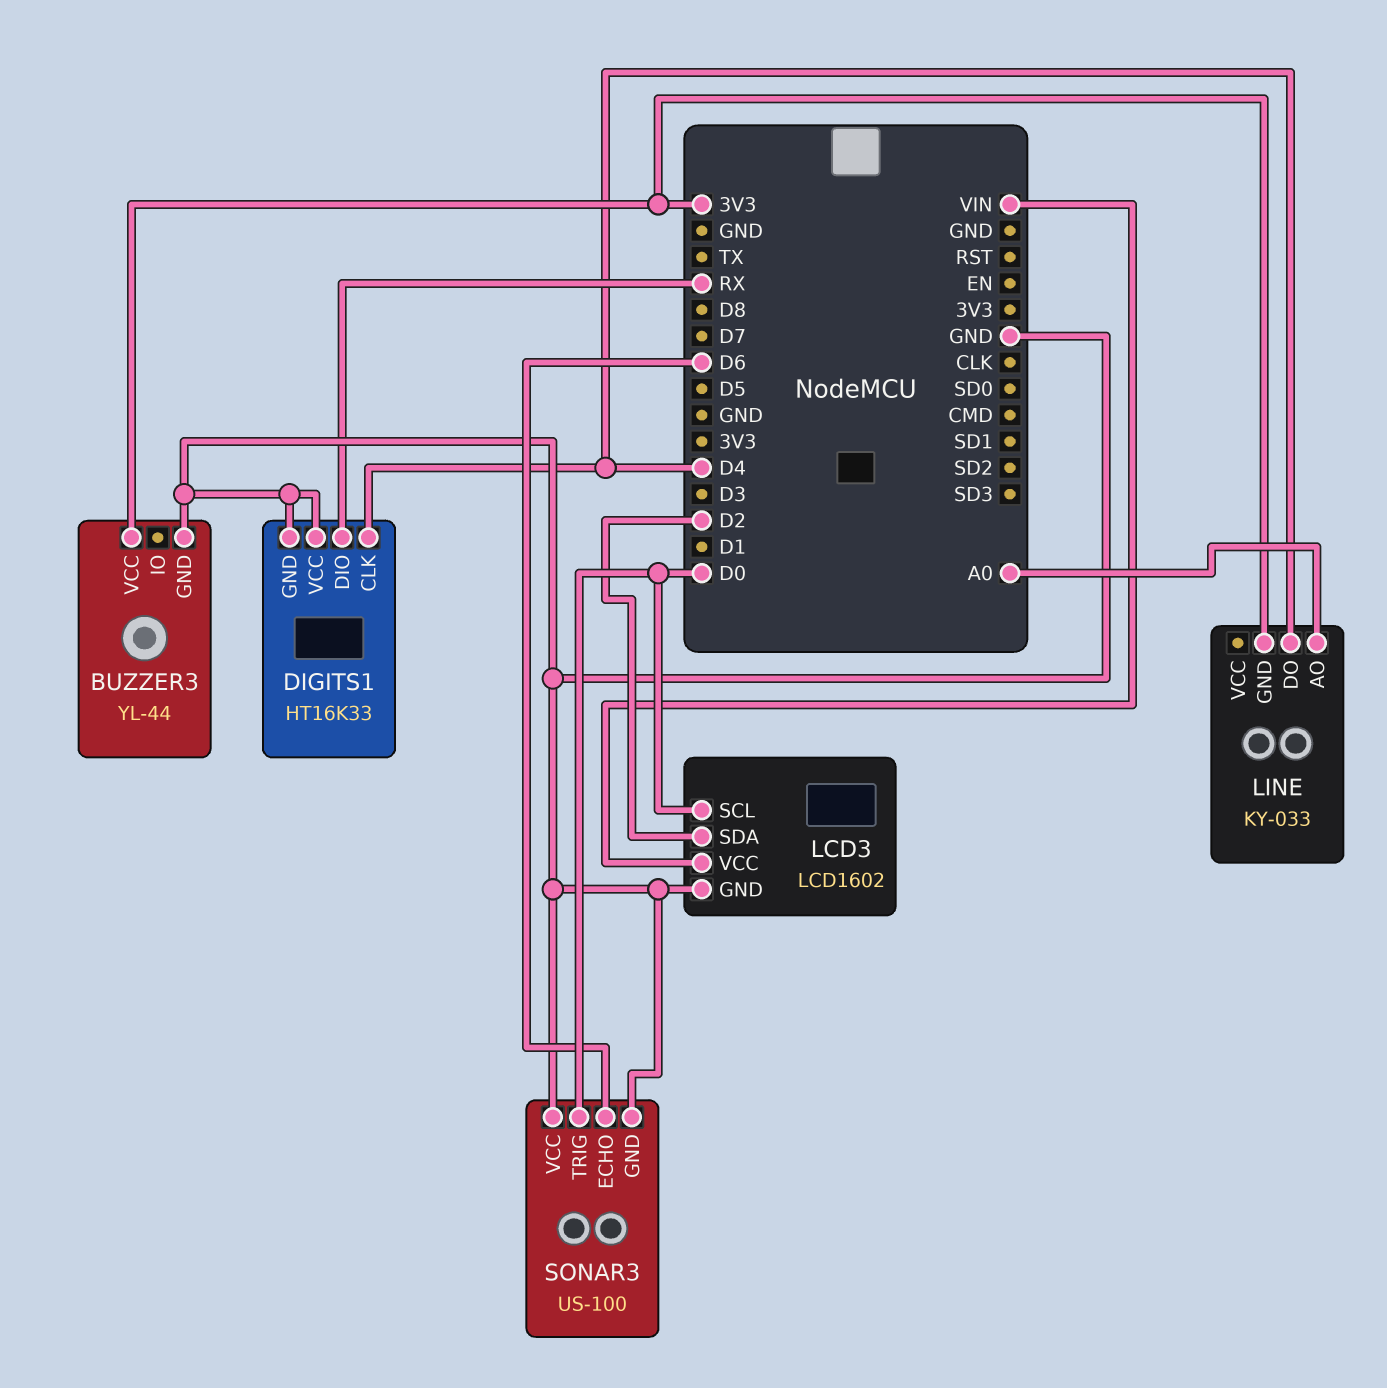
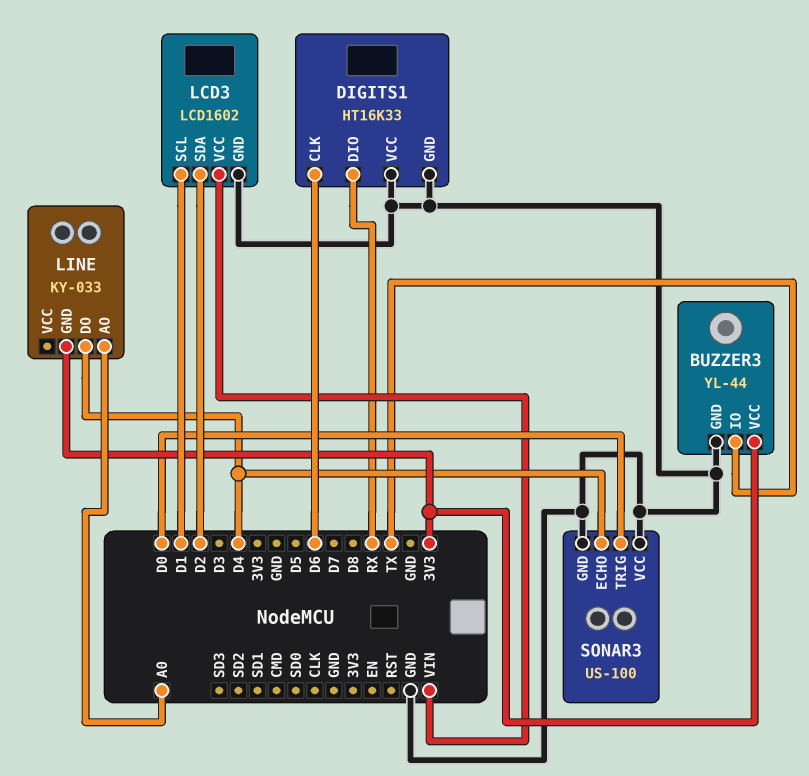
BUZZER3 pin IO: none -> TX
DIGITS1 pin CLK: D4 -> D6
LCD3 pin SCL: D0 -> D1
SONAR3 pin ECHO: D6 -> D4

